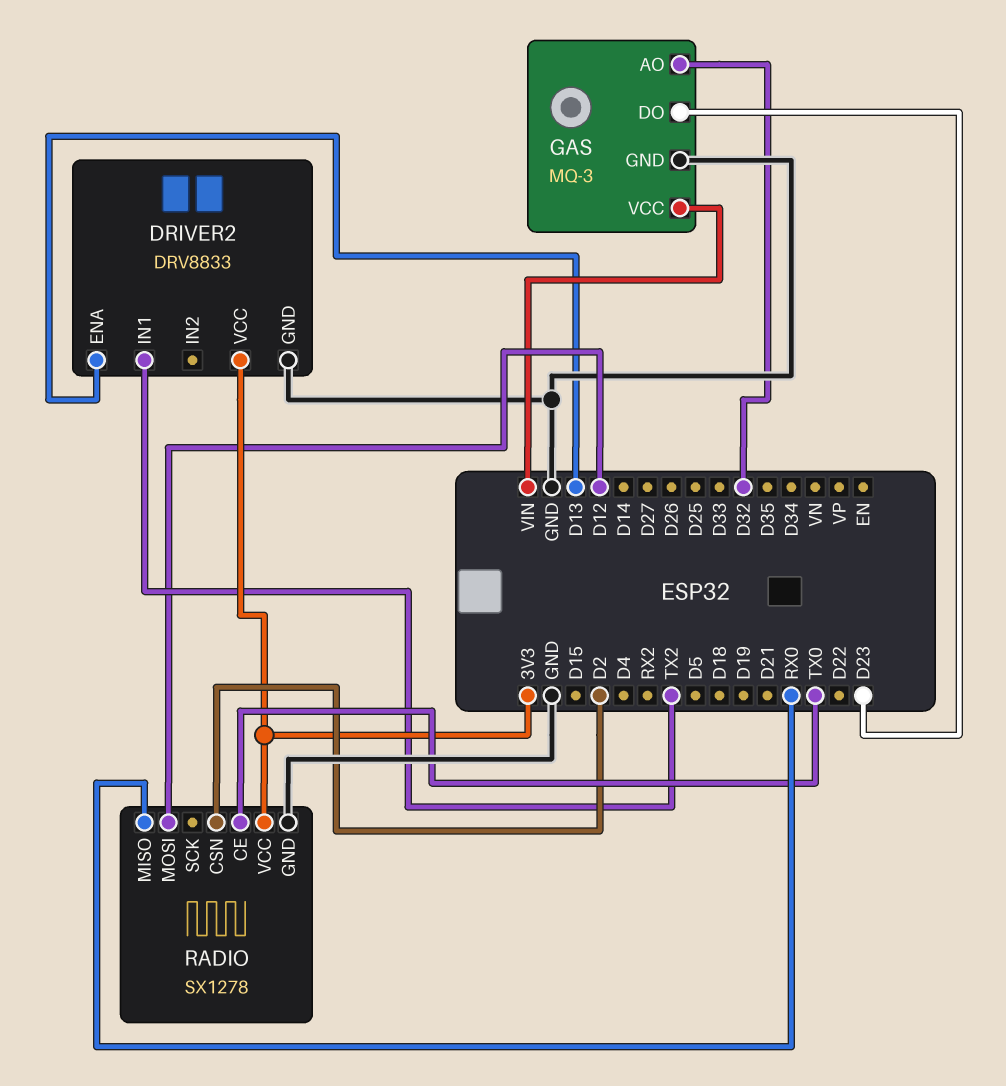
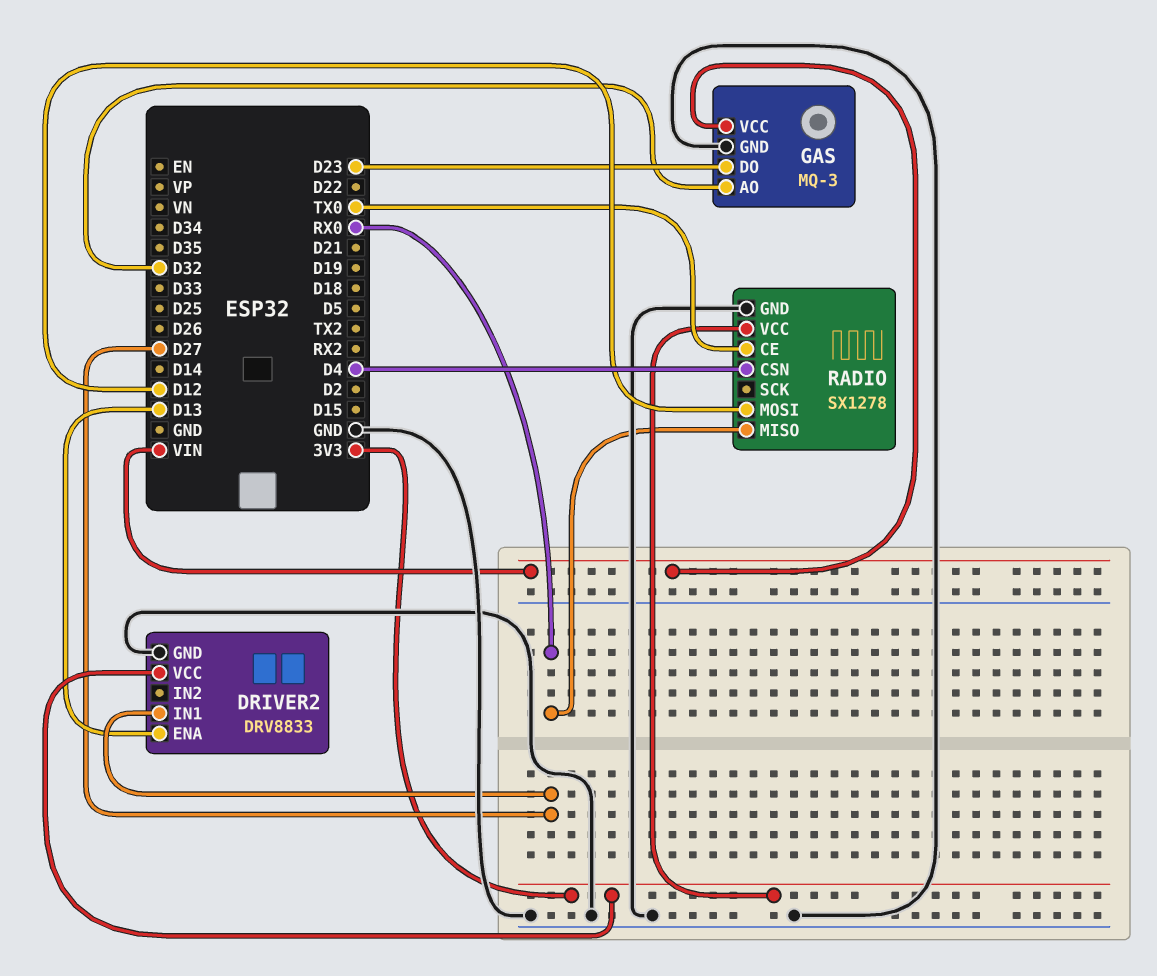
DRIVER2 pin IN1: TX2 -> D27
RADIO pin CSN: D2 -> D4

